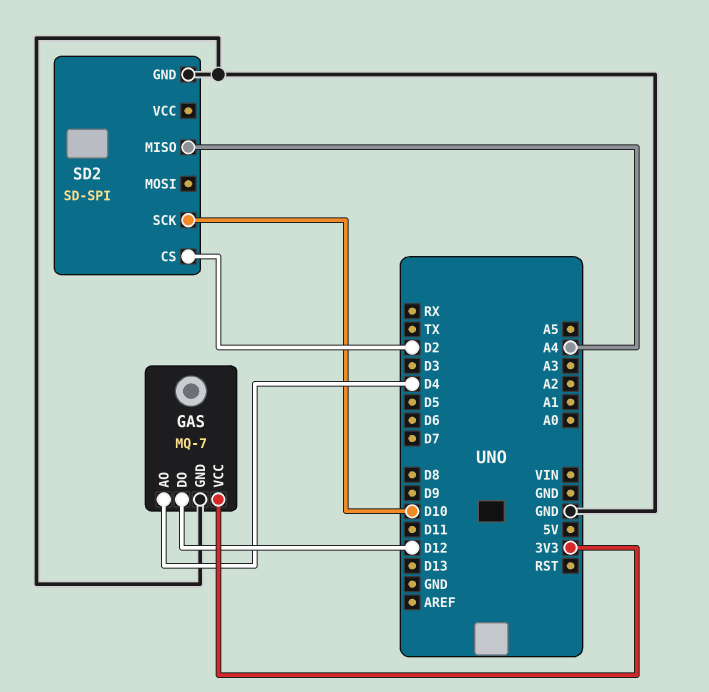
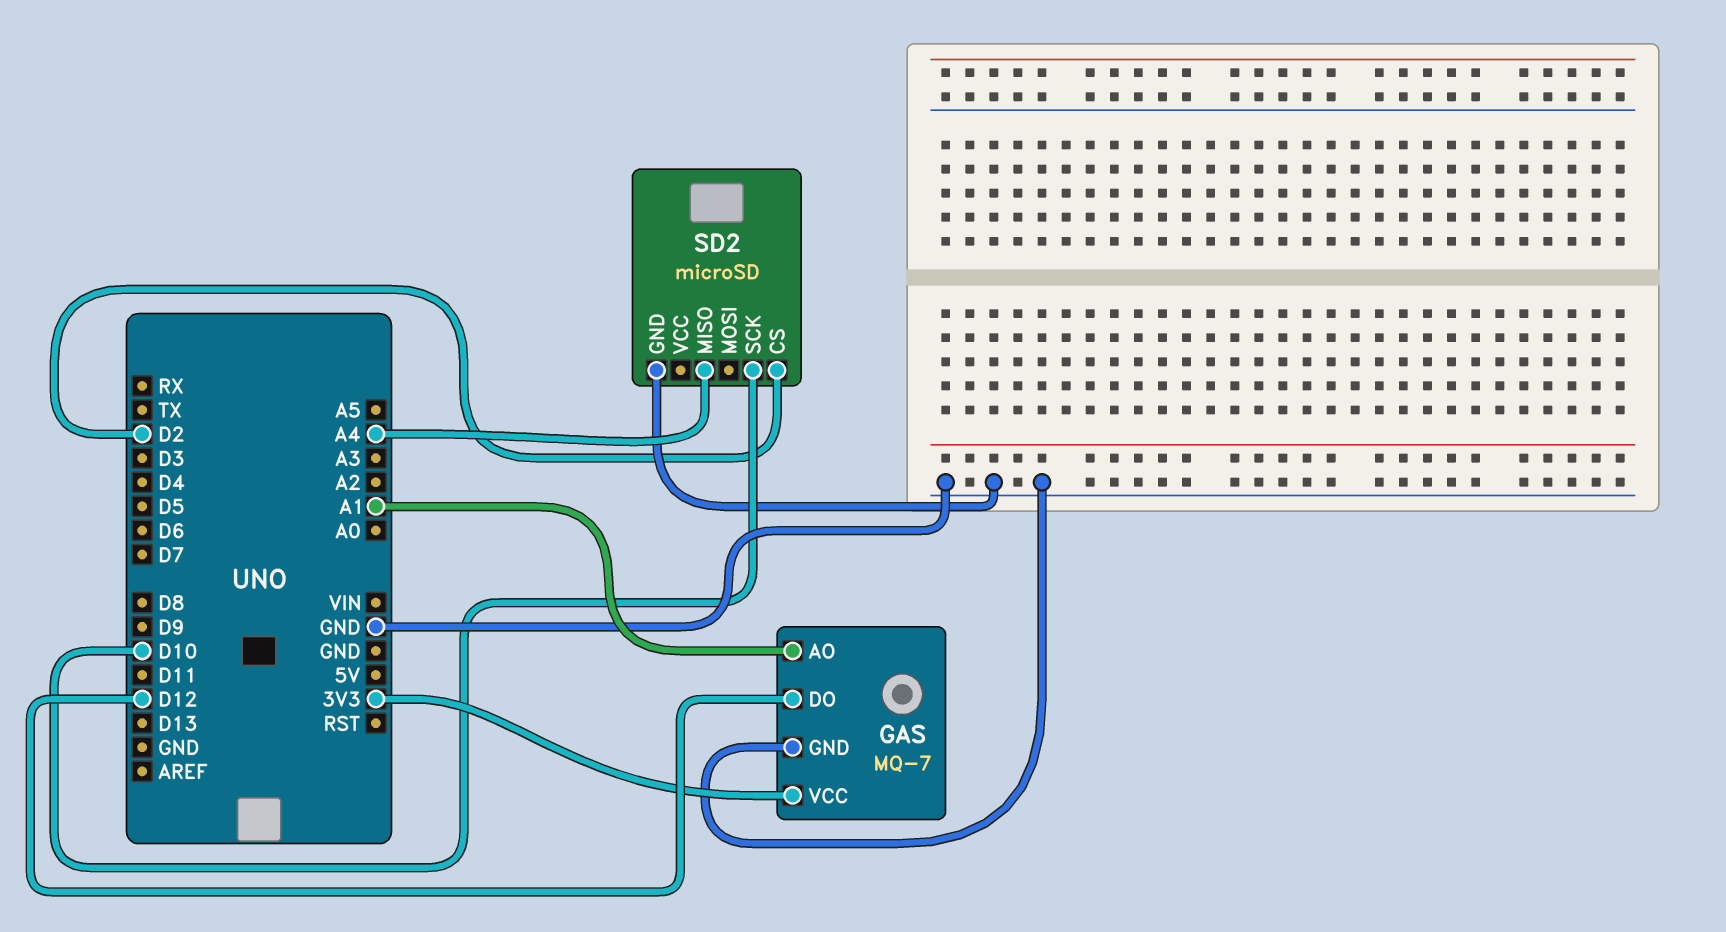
GAS pin AO: D4 -> A1
SD2: SD-SPI -> microSD

